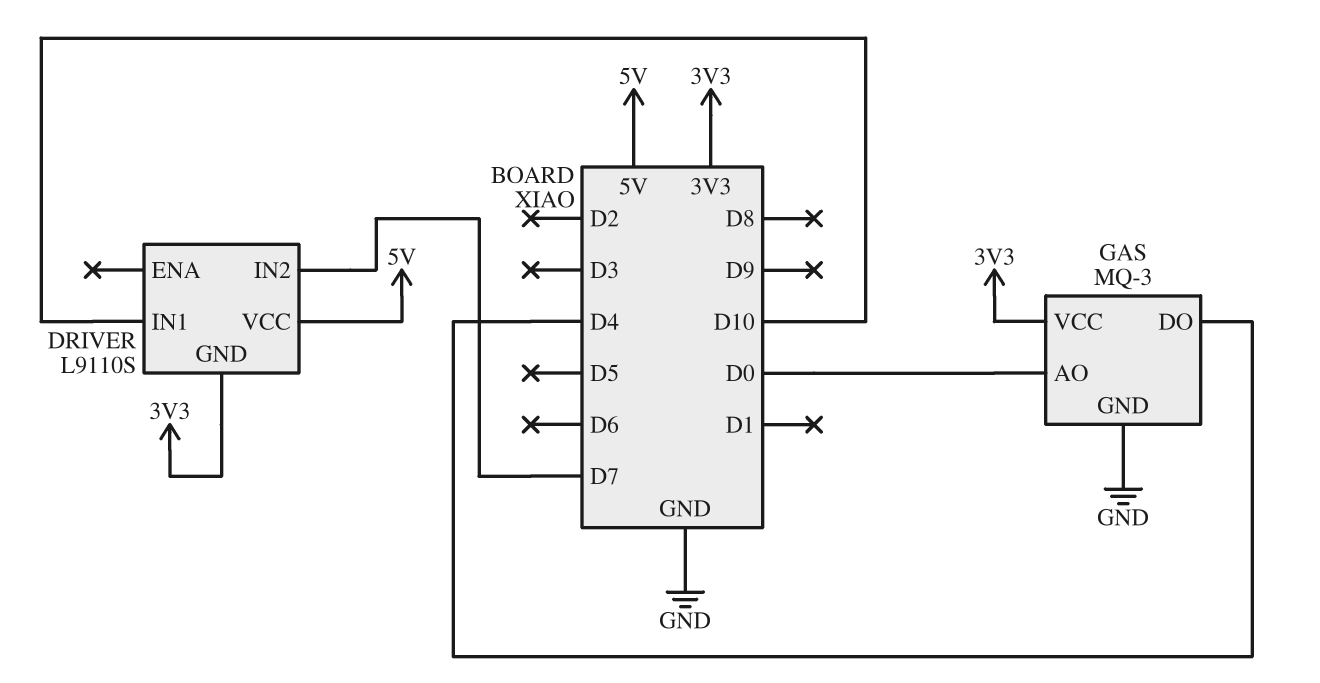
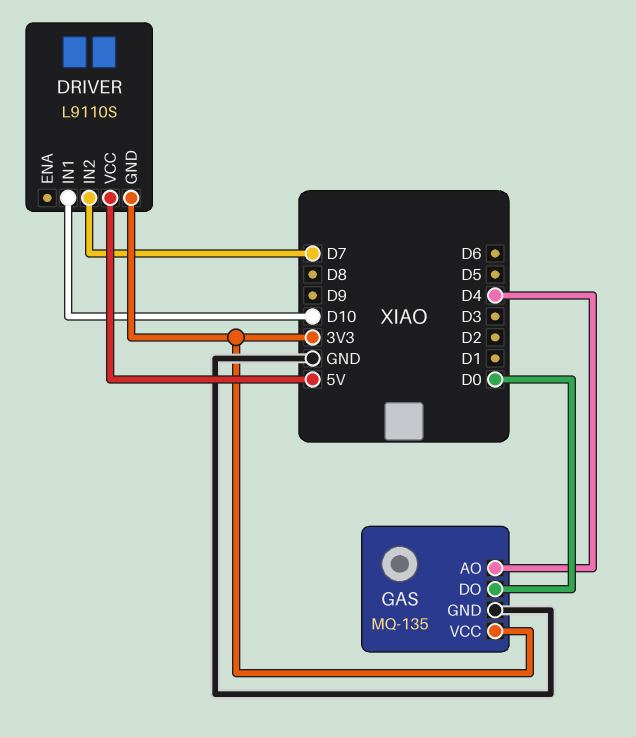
GAS: MQ-3 -> MQ-135
GAS pin AO: D0 -> D4
GAS pin DO: D4 -> D0

